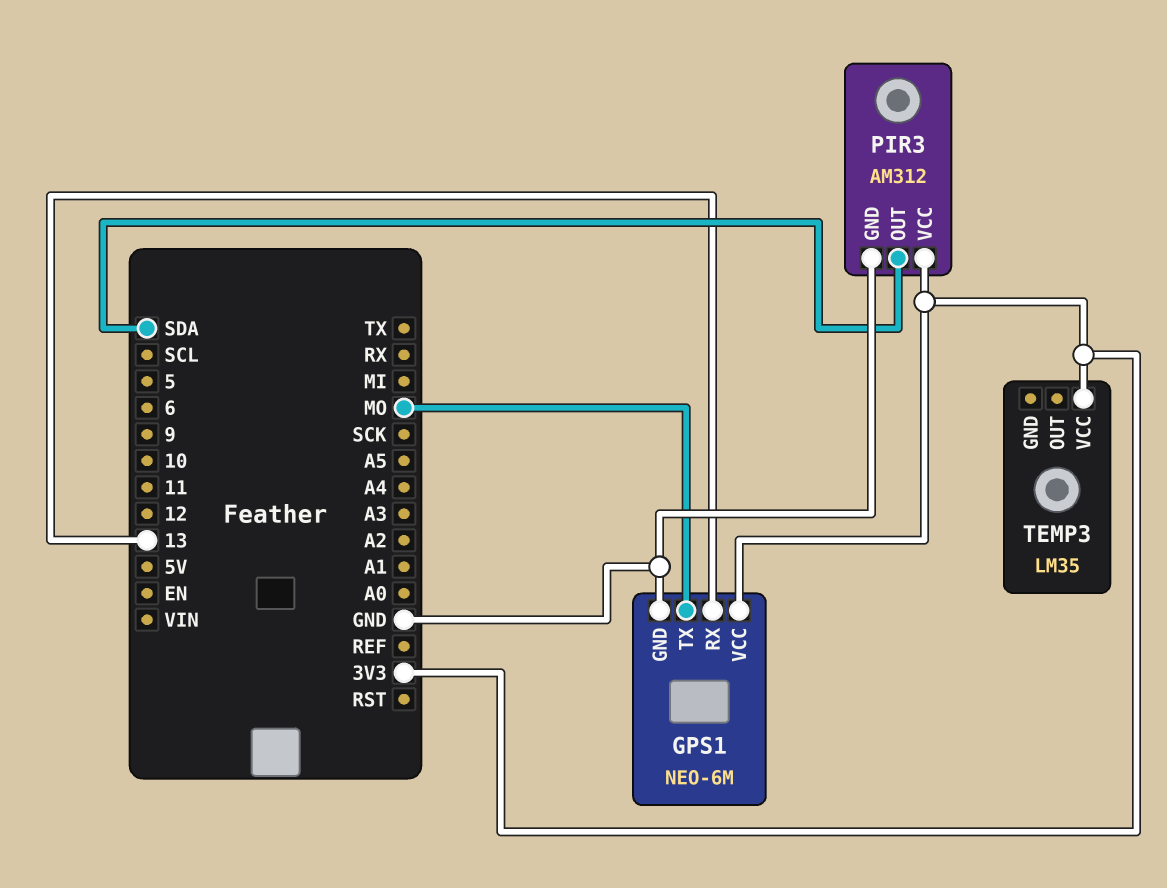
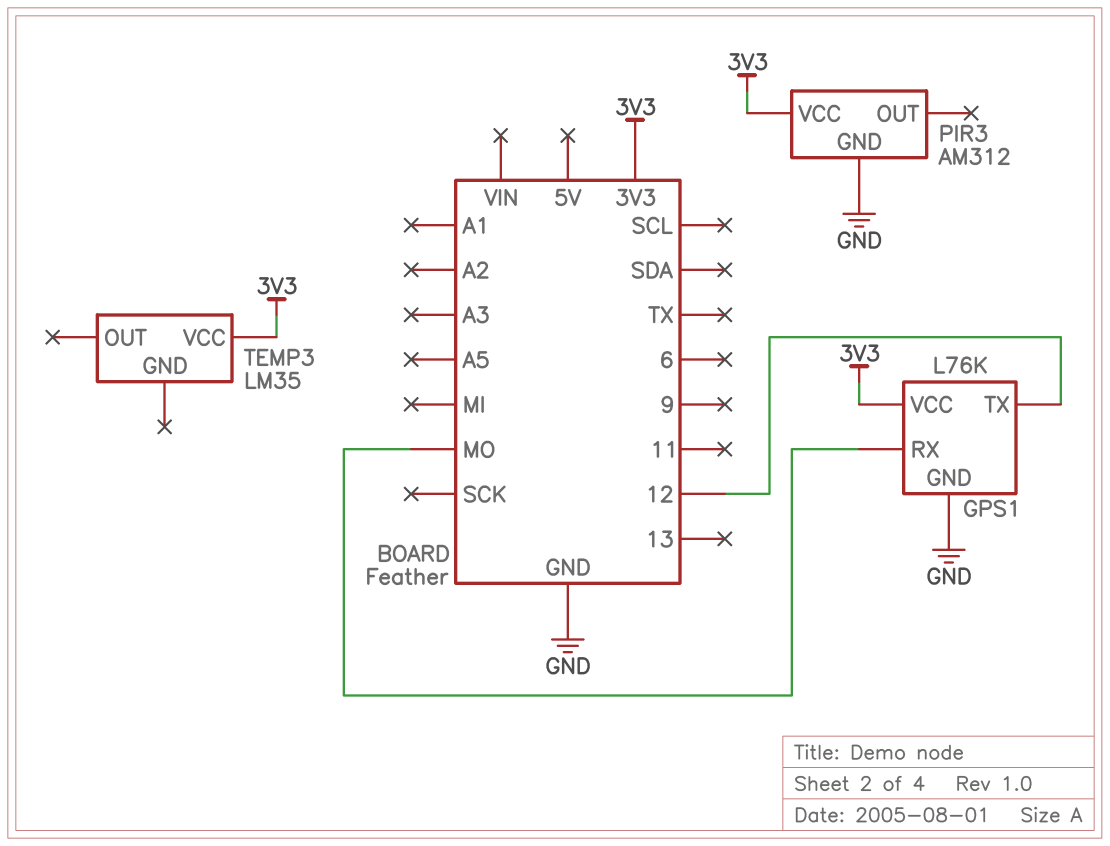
GPS1: NEO-6M -> L76K
GPS1 pin RX: 13 -> MO
GPS1 pin TX: MO -> 12
PIR3 pin OUT: SDA -> none

